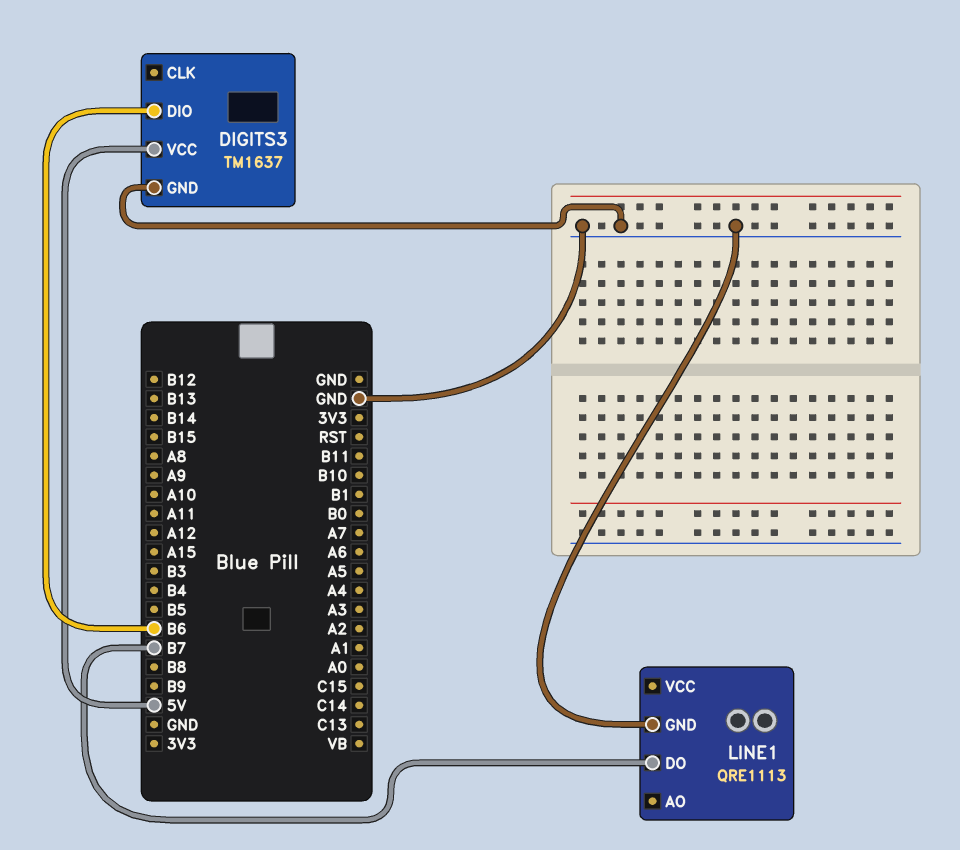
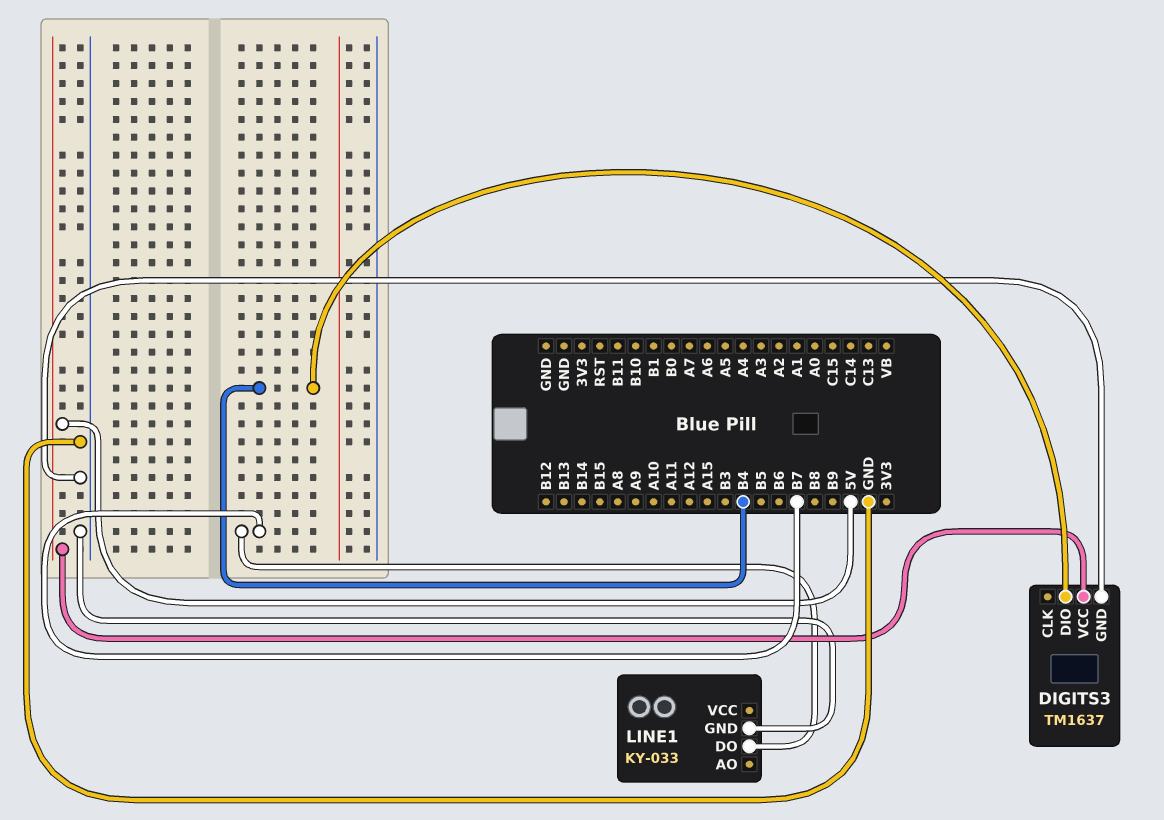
DIGITS3 pin DIO: B6 -> B4
LINE1: QRE1113 -> KY-033

